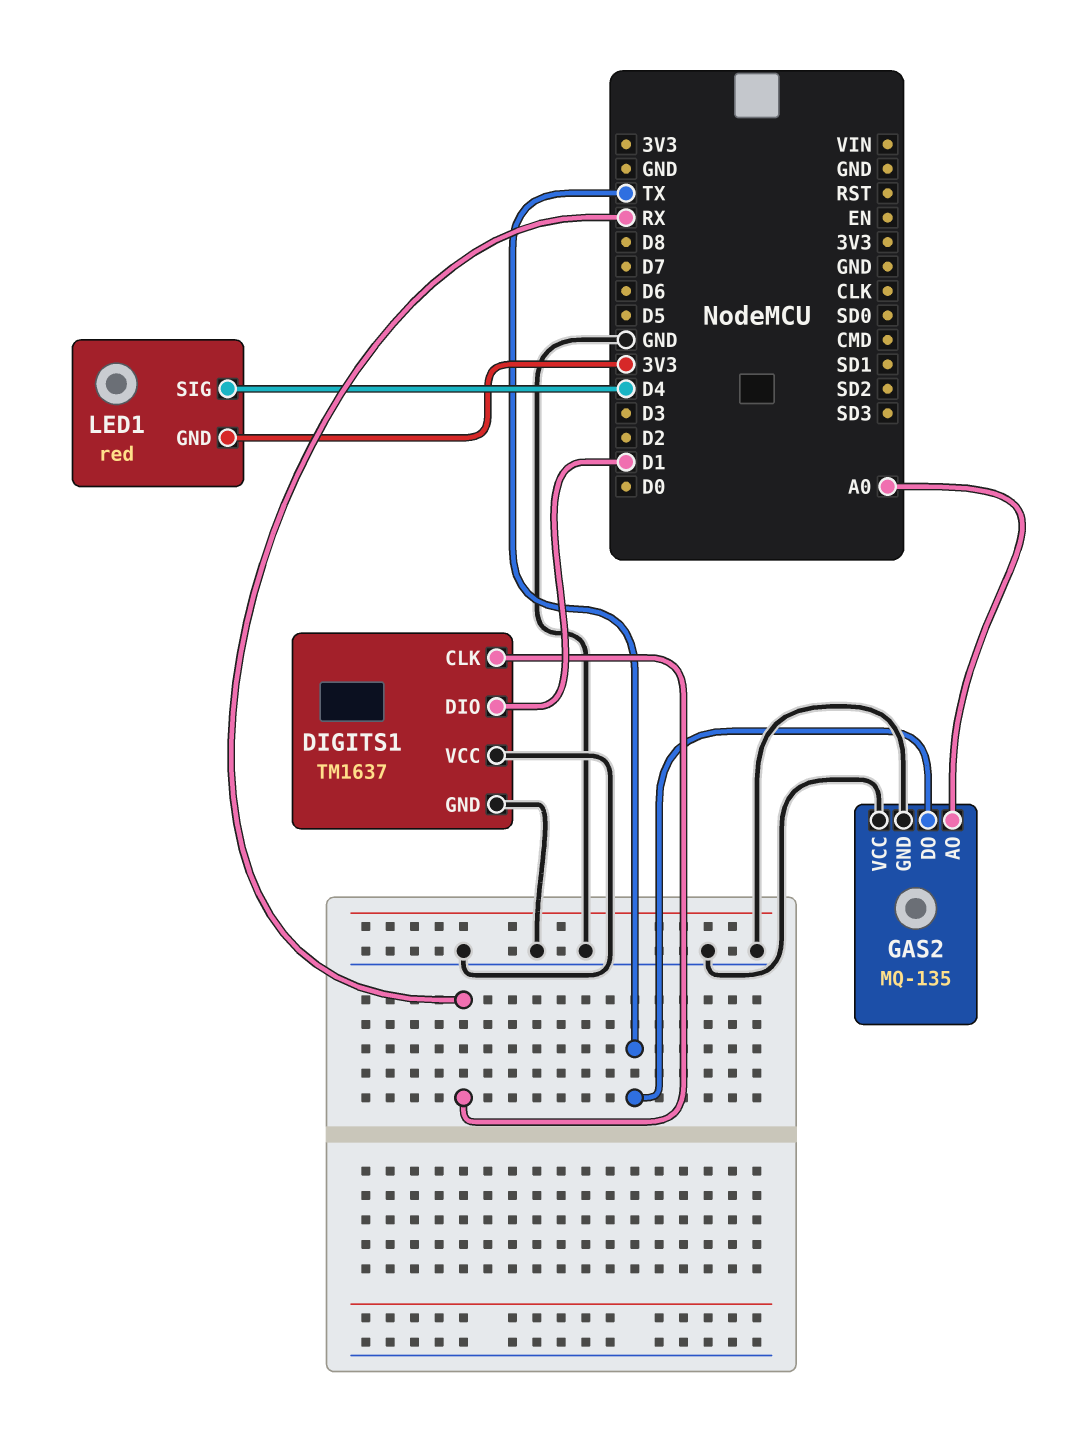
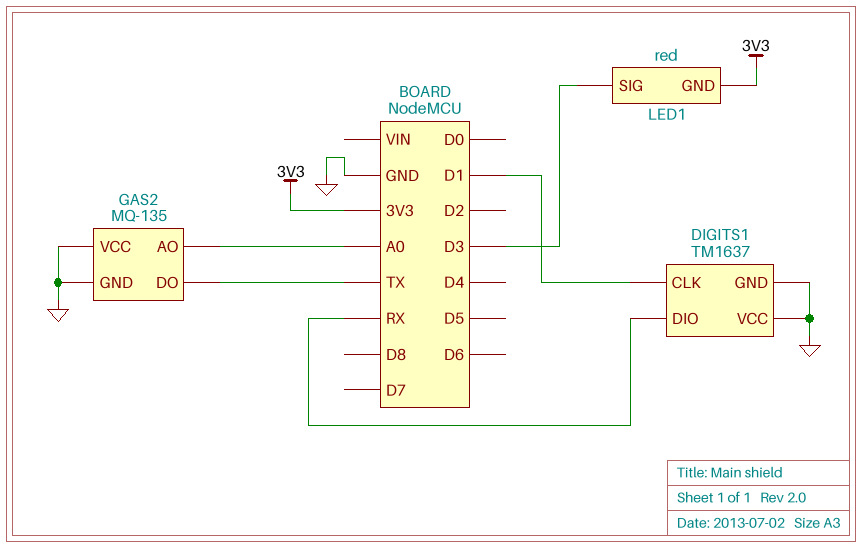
DIGITS1 pin CLK: RX -> D1
DIGITS1 pin DIO: D1 -> RX
LED1 pin SIG: D4 -> D3

